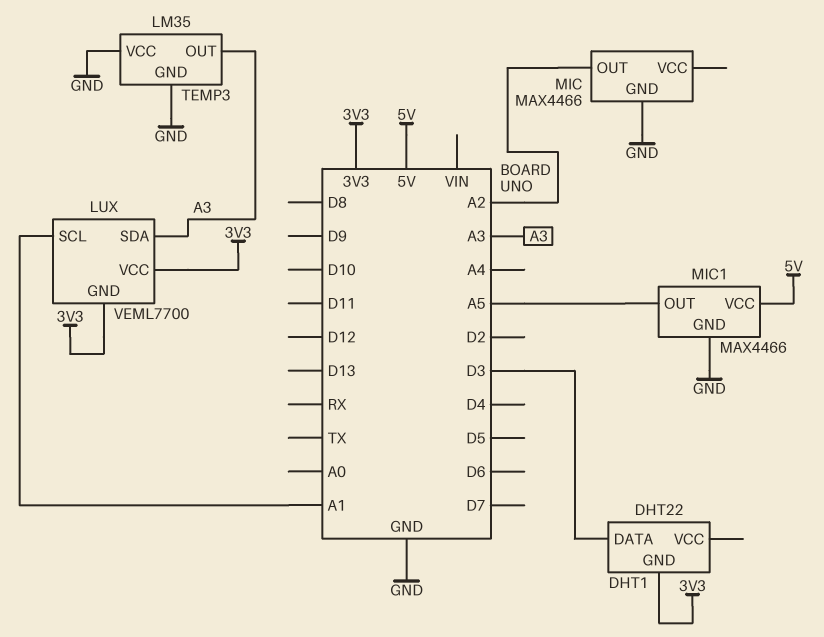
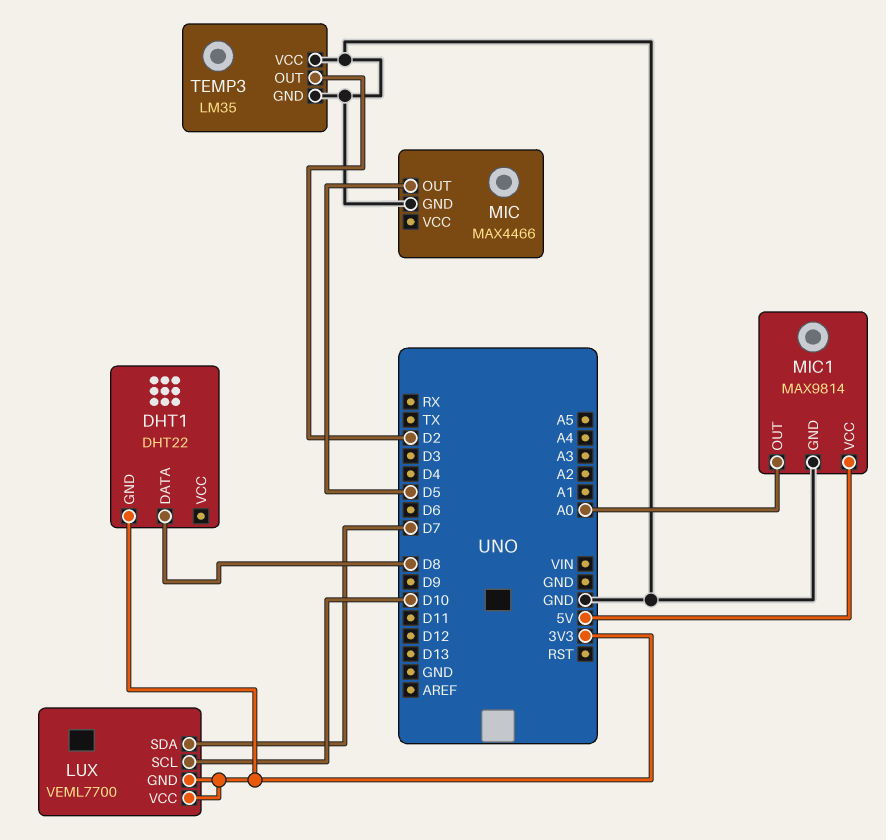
DHT1 pin DATA: D3 -> D8
LUX pin SCL: A1 -> D10
LUX pin SDA: A3 -> D7
MIC pin OUT: A2 -> D5
MIC1: MAX4466 -> MAX9814
MIC1 pin OUT: A5 -> A0
TEMP3 pin OUT: A3 -> D2

